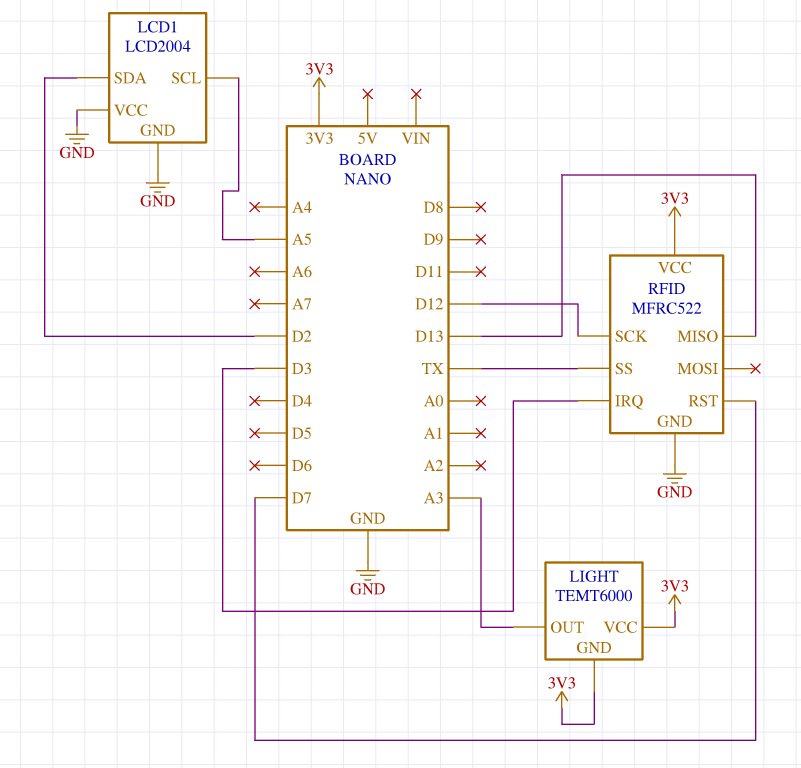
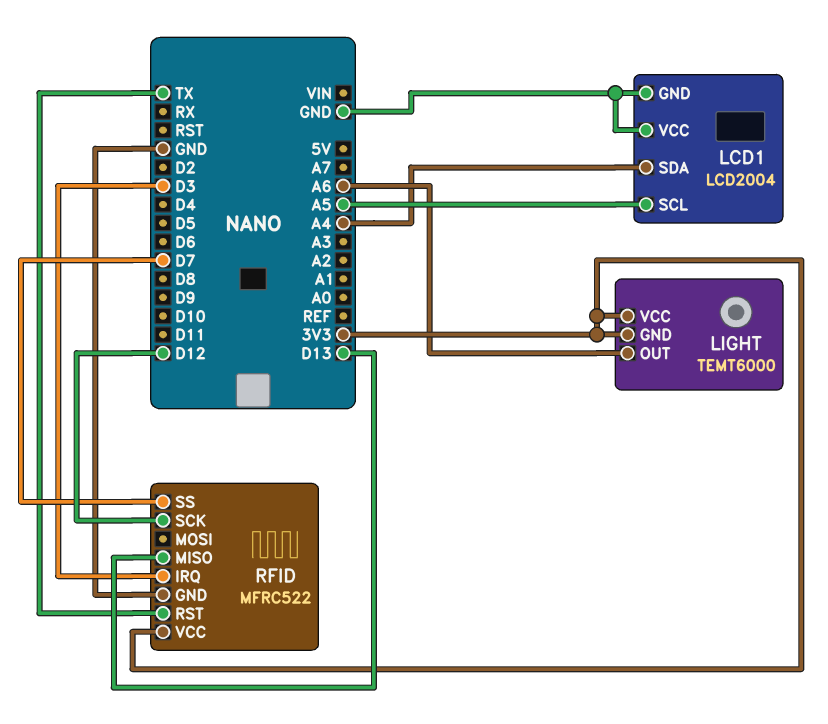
LCD1 pin SDA: D2 -> A4
LIGHT pin OUT: A3 -> A6
RFID pin RST: D7 -> TX
RFID pin SS: TX -> D7

